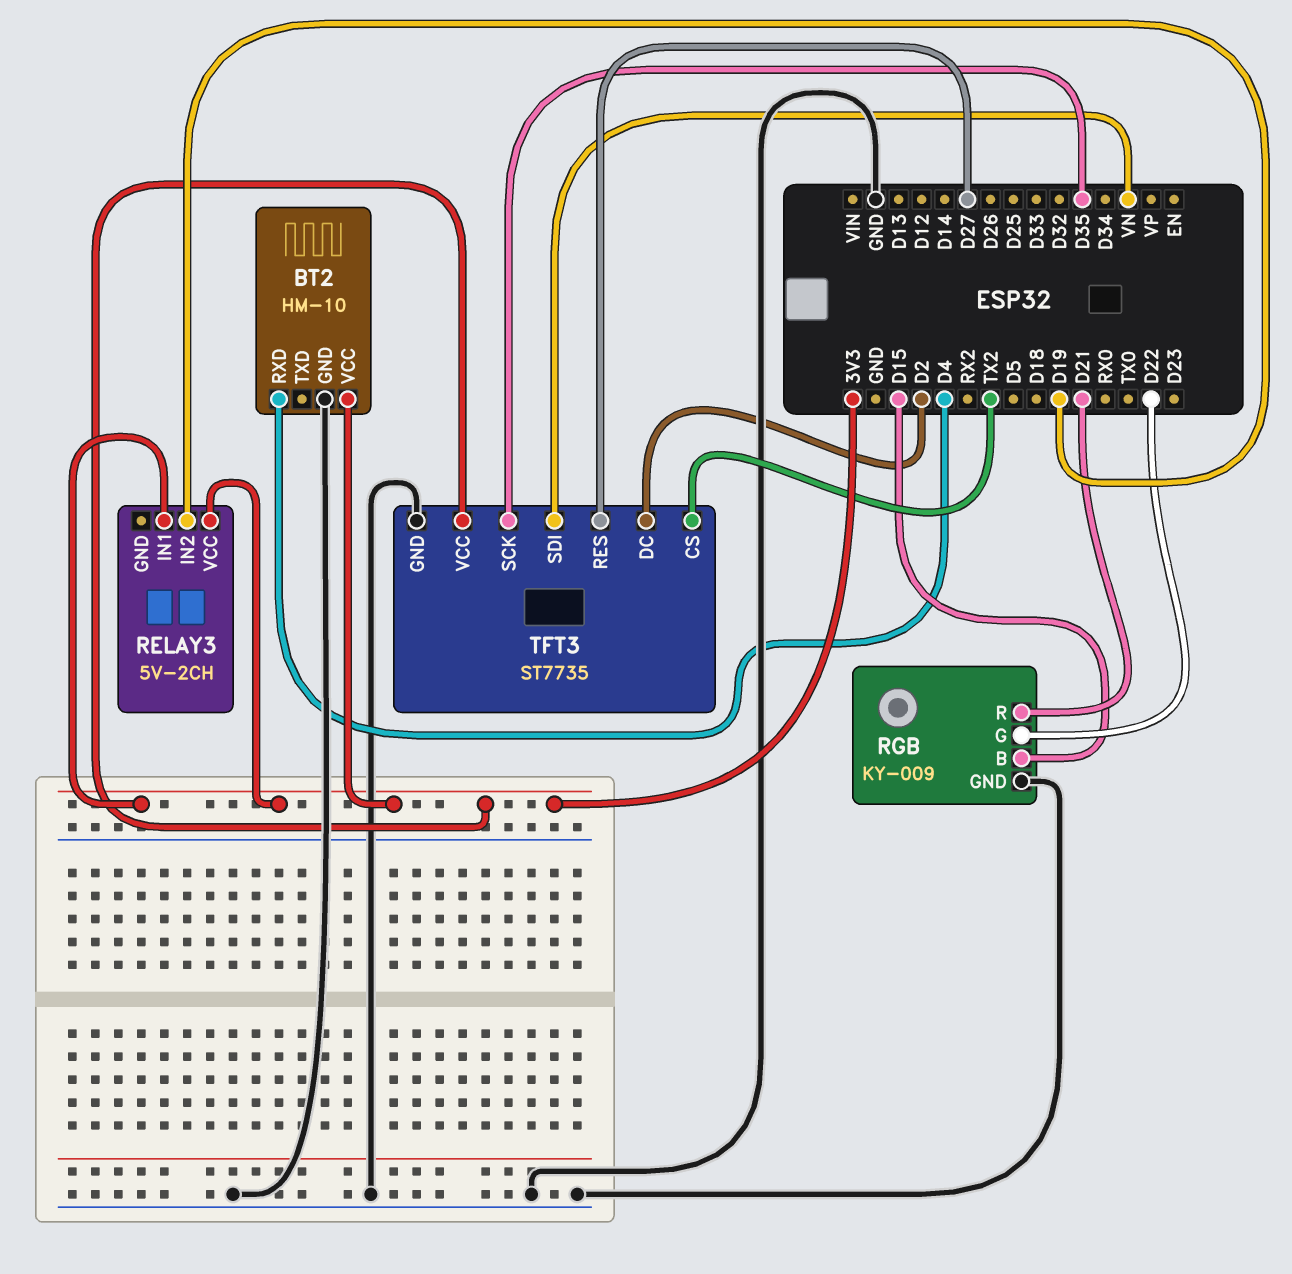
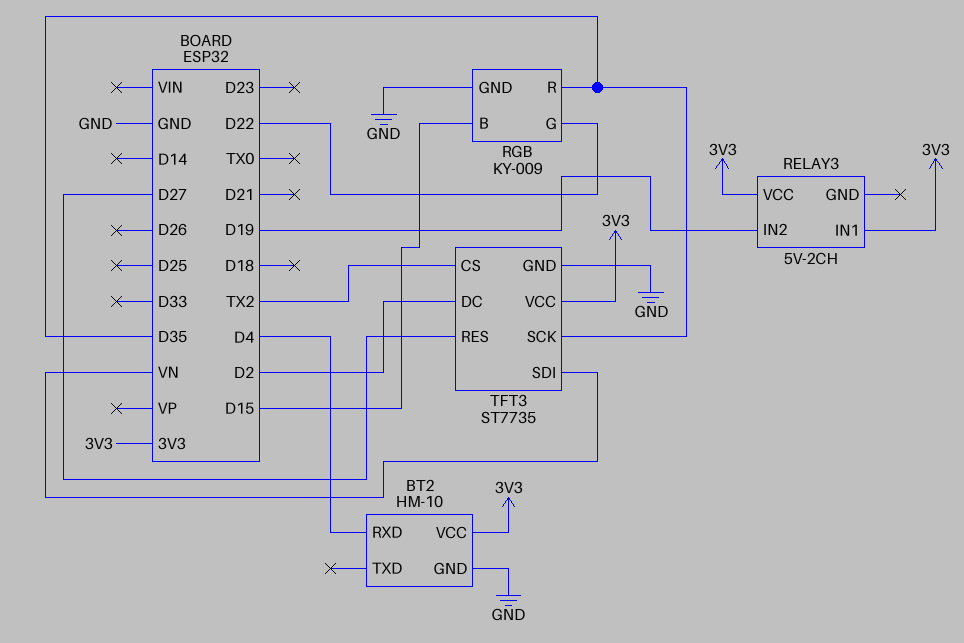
RGB pin R: D21 -> D35

